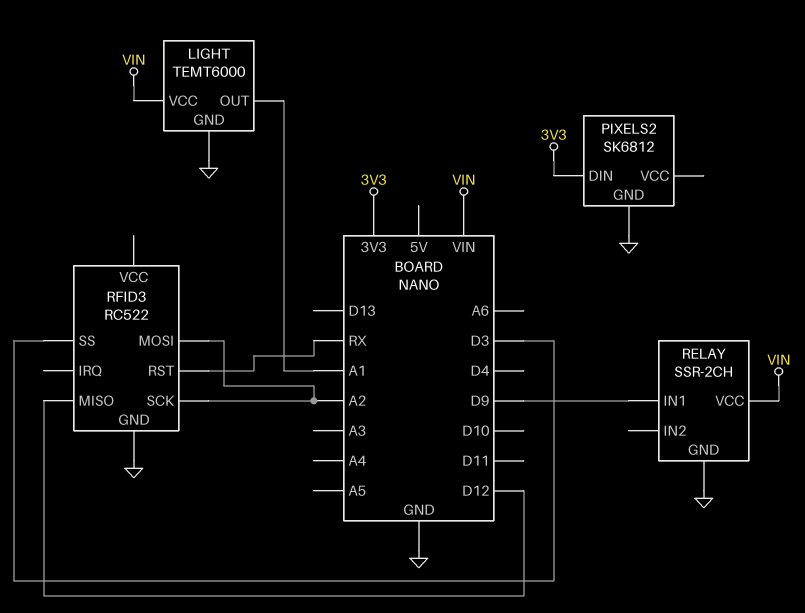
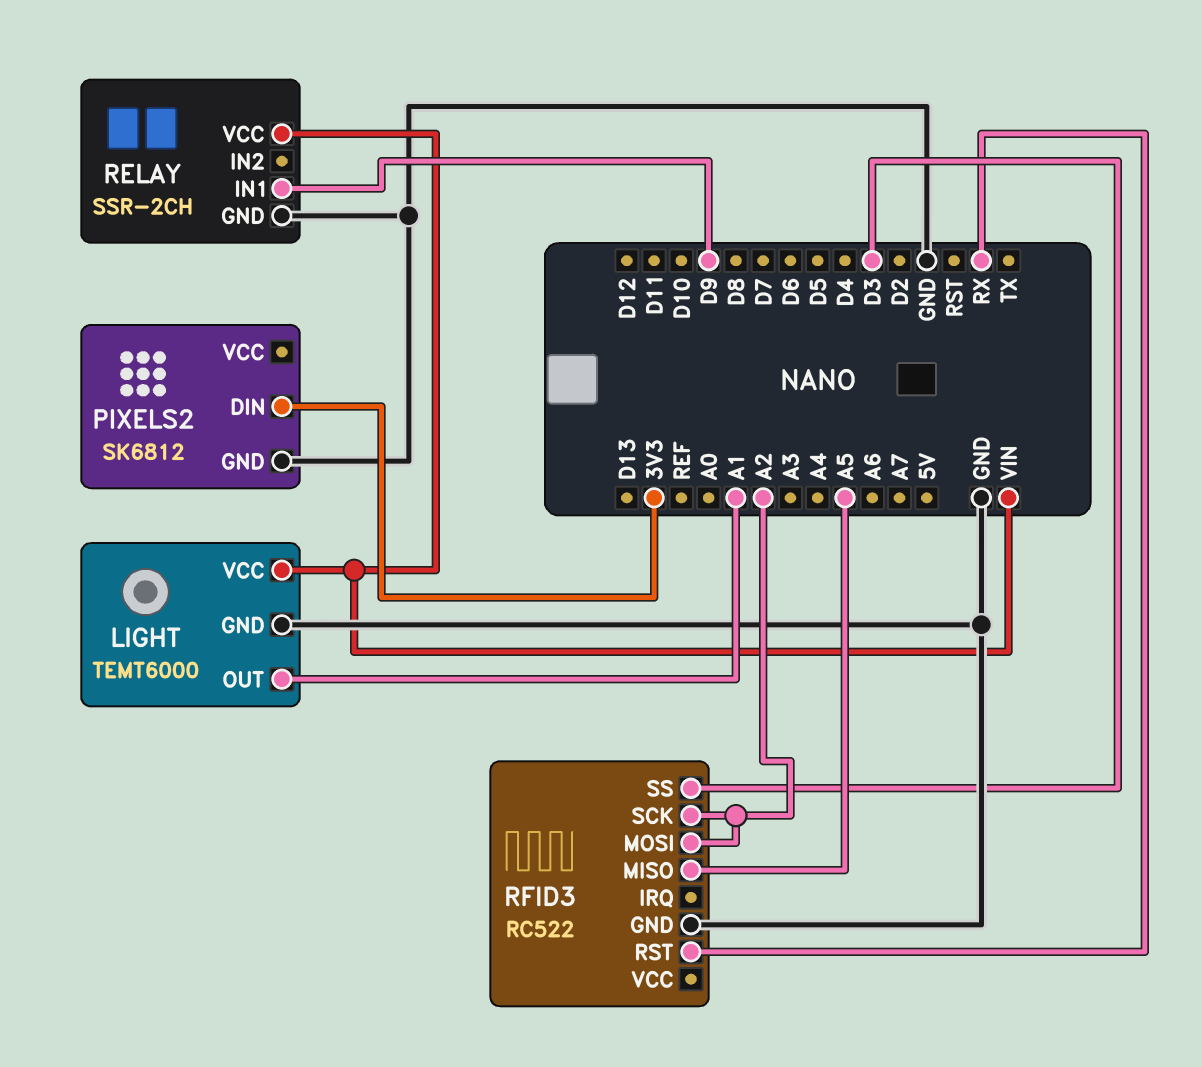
RFID3 pin MISO: D12 -> A5

